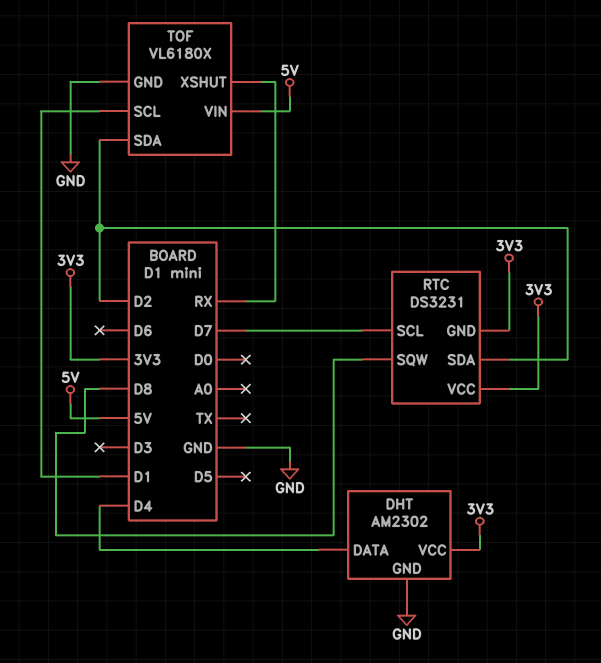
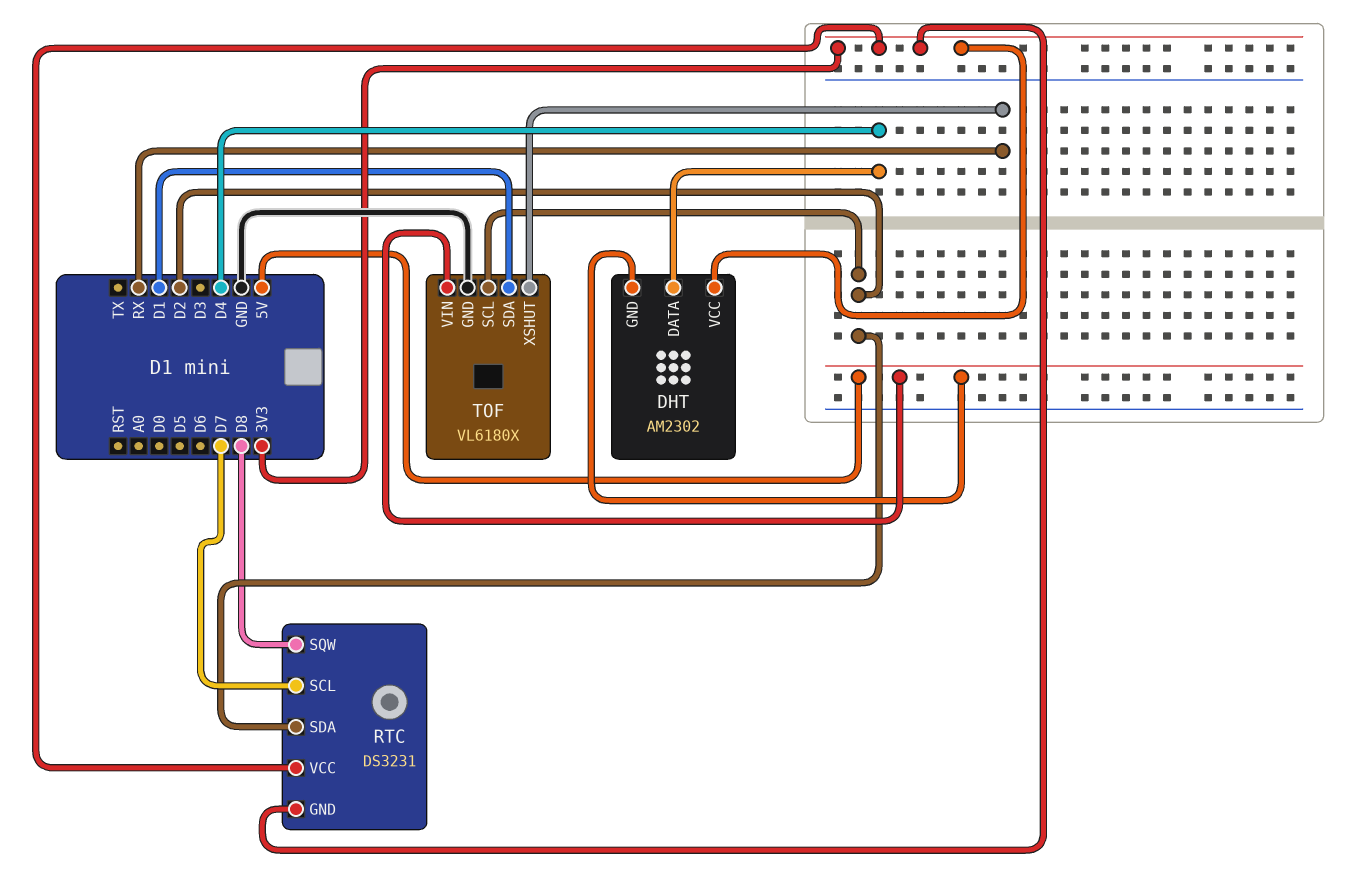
DHT pin GND: GND -> 5V
TOF pin SCL: D1 -> D2
TOF pin SDA: D2 -> D1

